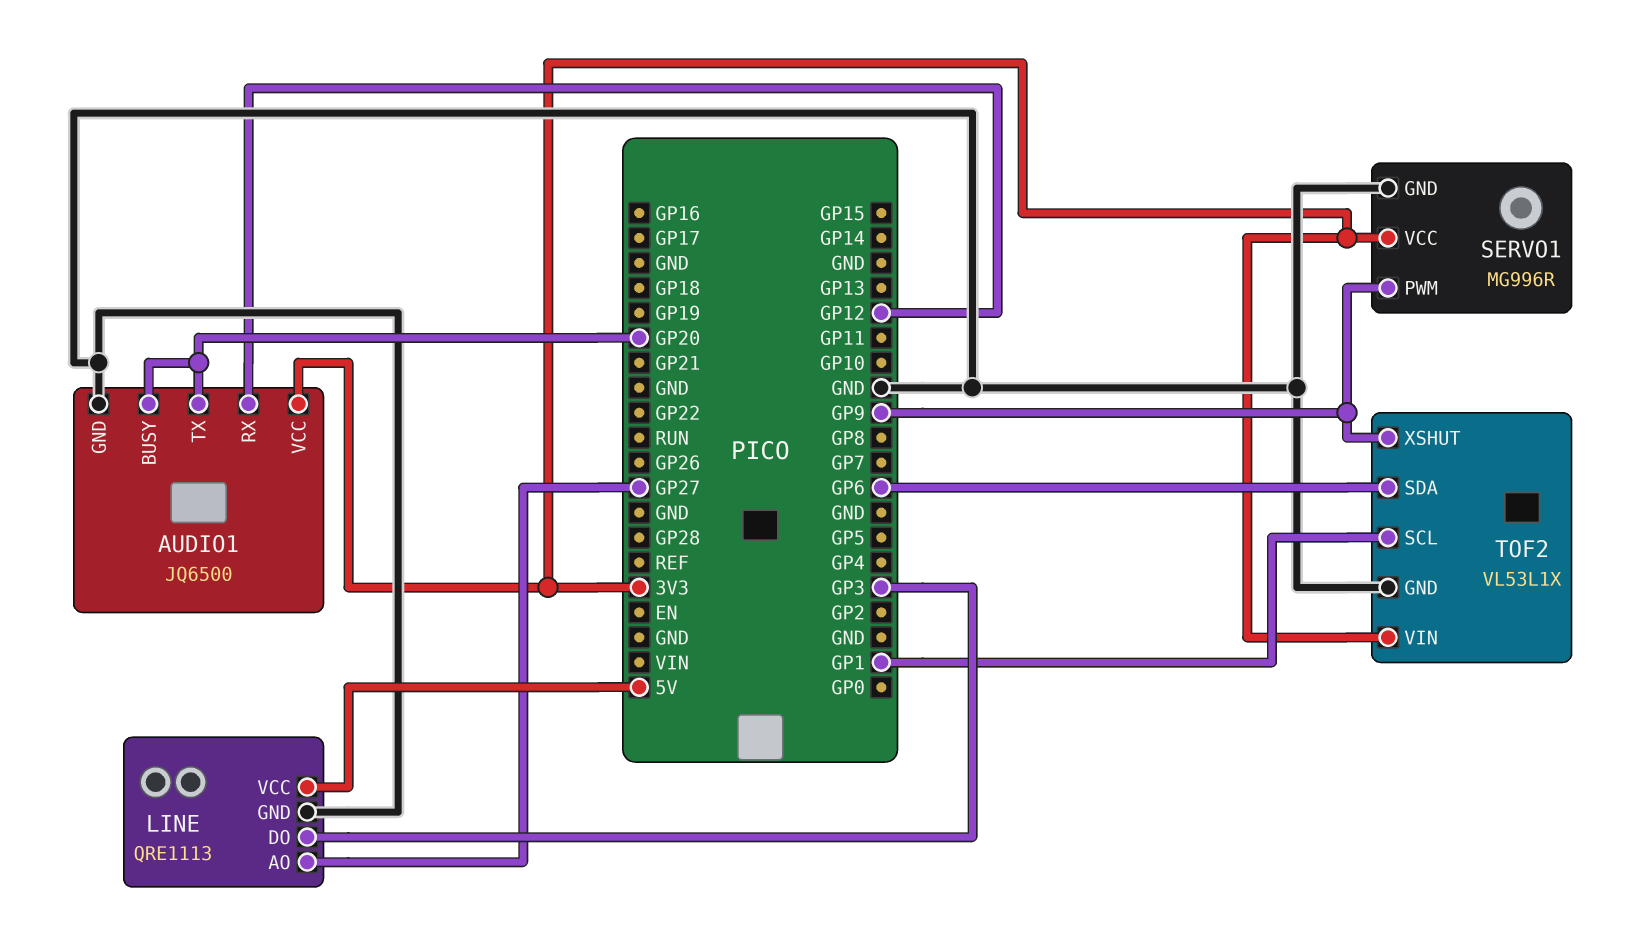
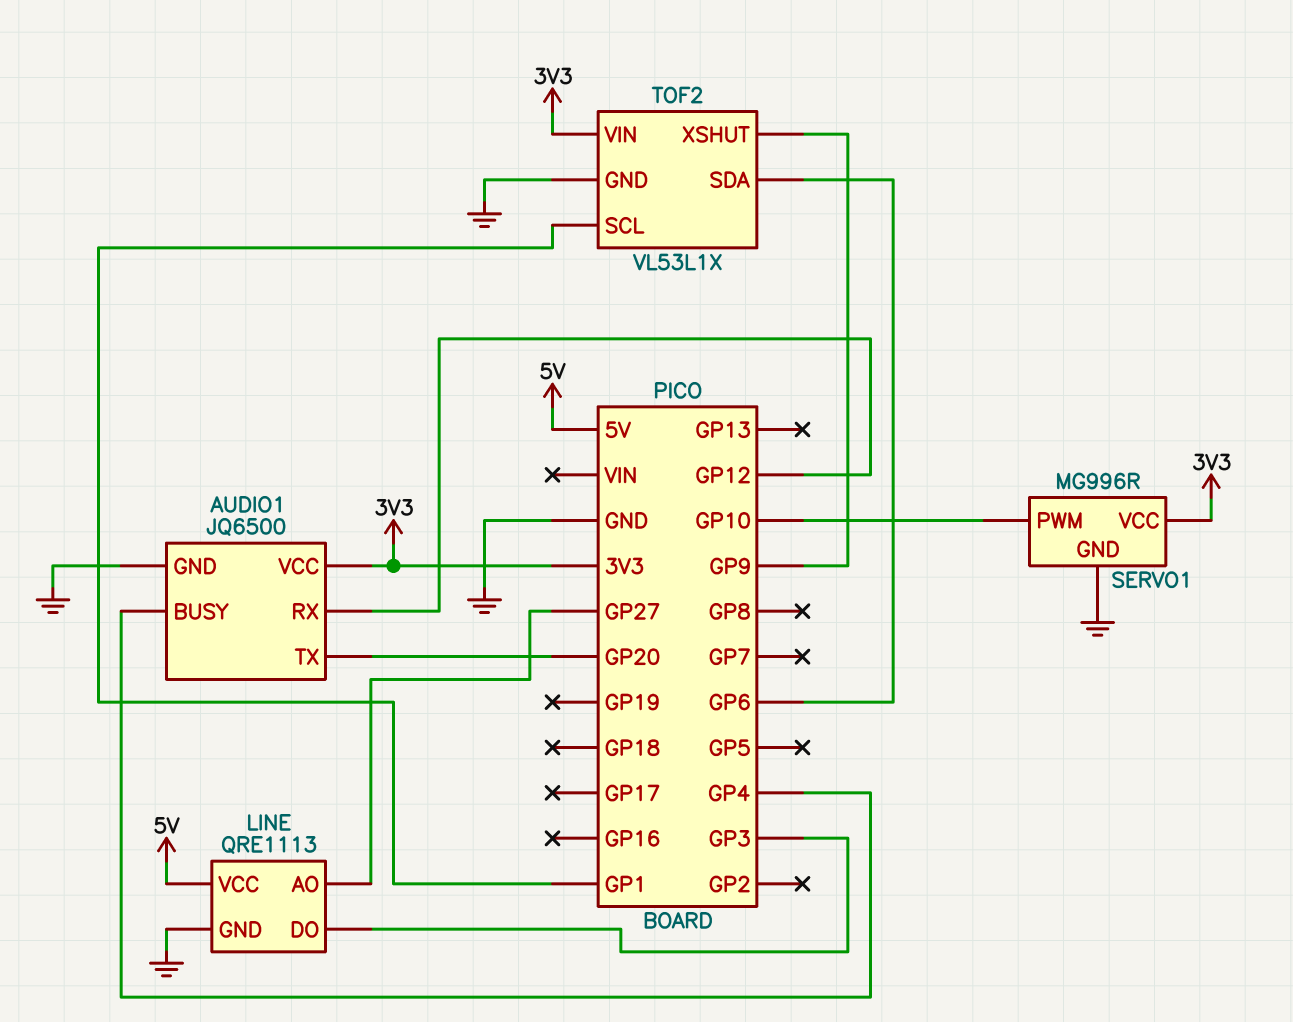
AUDIO1 pin BUSY: GP20 -> GP4
SERVO1 pin PWM: GP9 -> GP10

